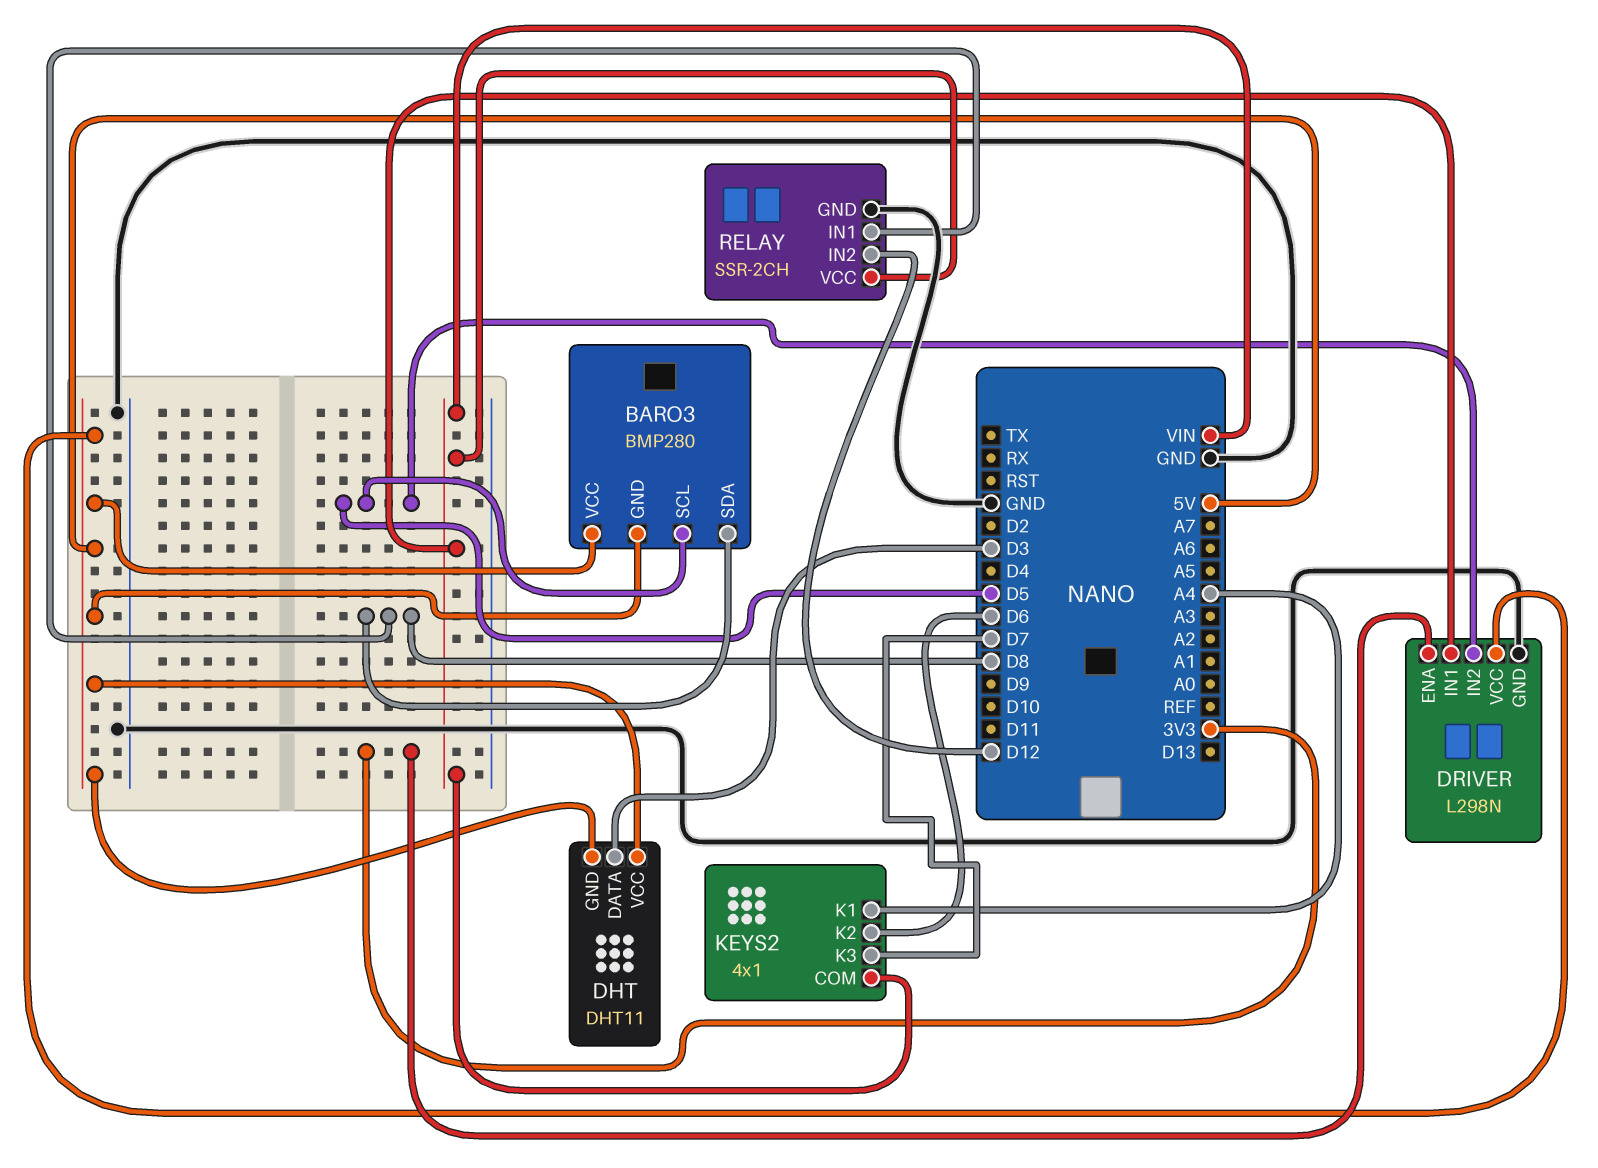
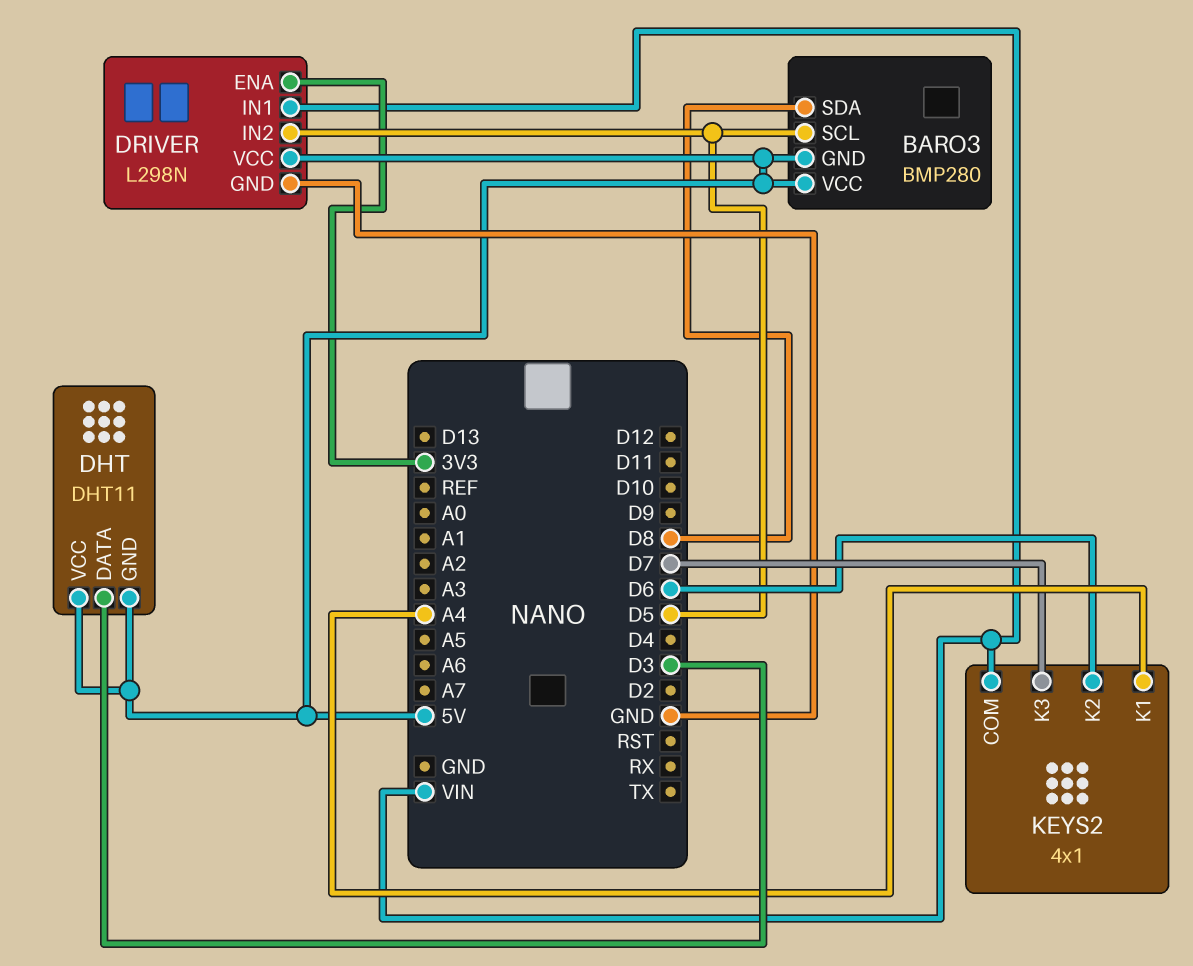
RELAY: SSR-2CH -> none
RELAY pin GND: GND -> none
RELAY pin IN1: D8 -> none
RELAY pin IN2: D12 -> none
RELAY pin VCC: VIN -> none

